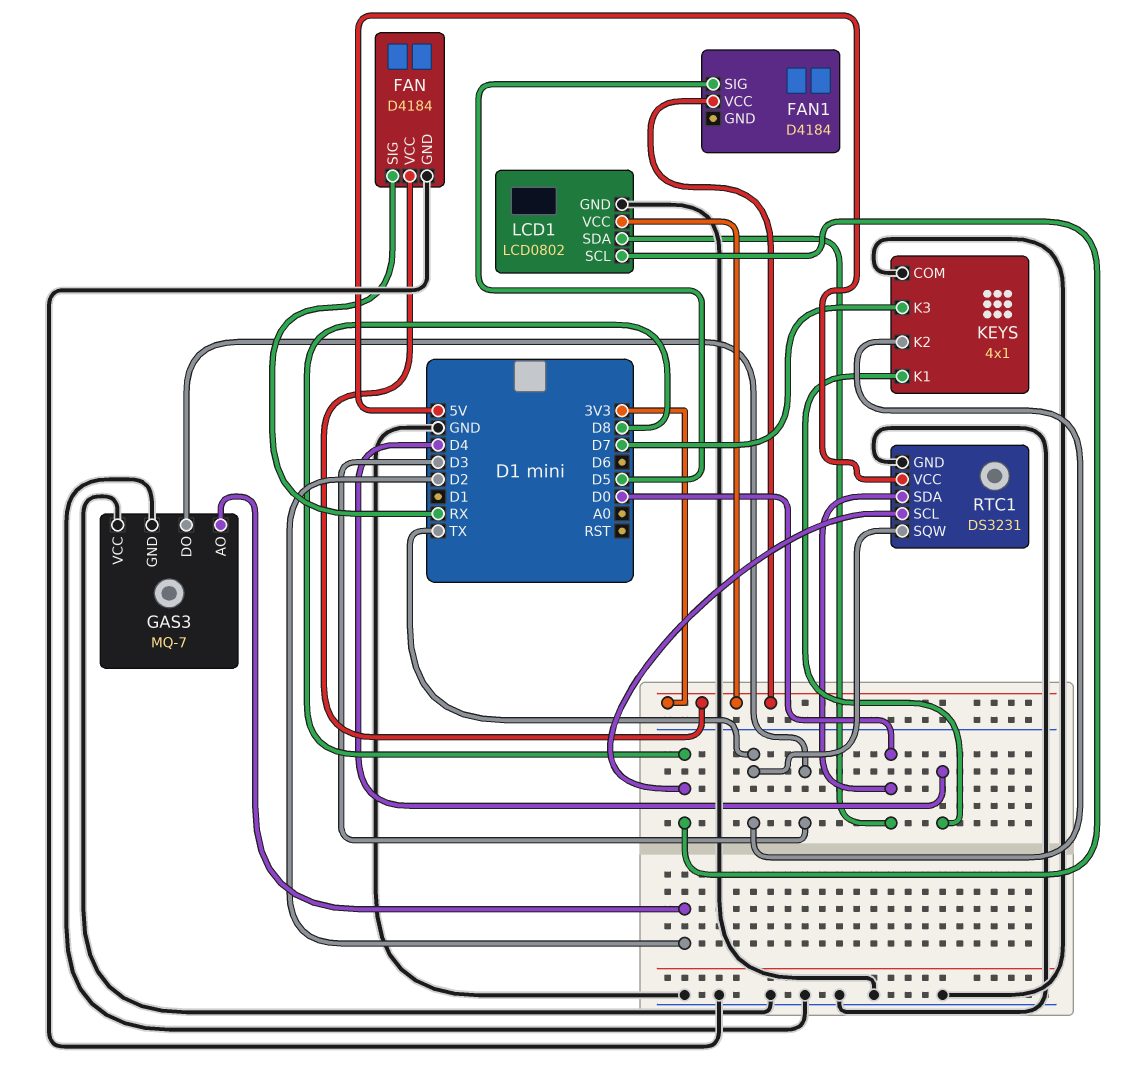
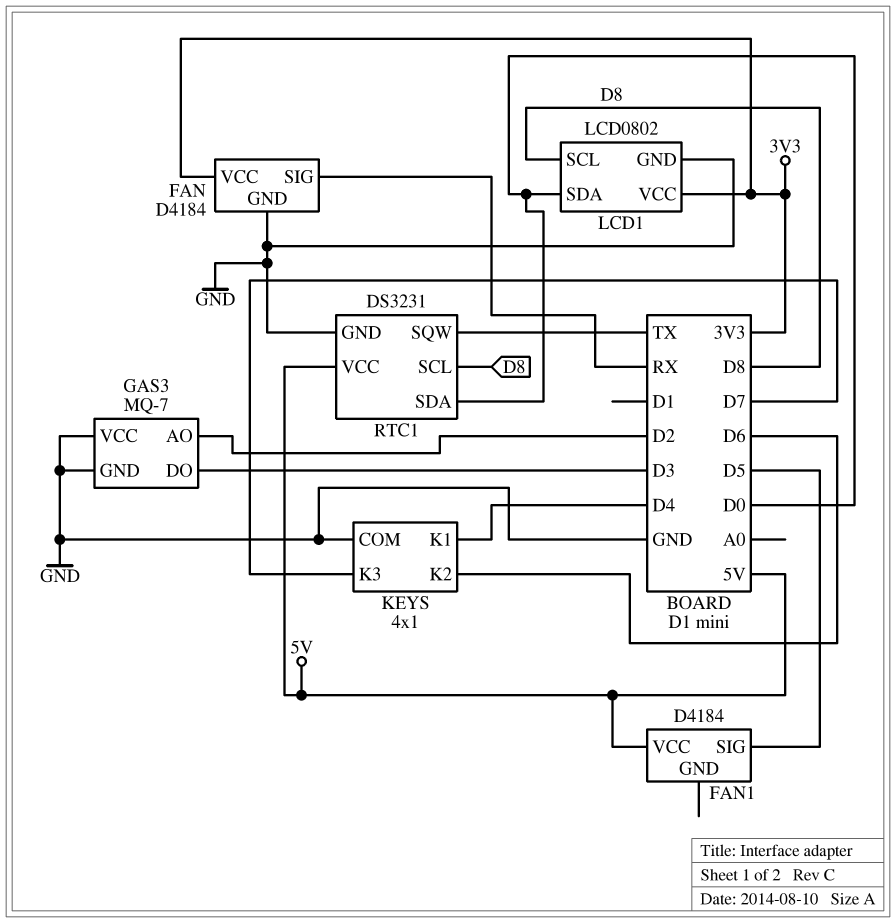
FAN1 pin VCC: 3V3 -> 5V
KEYS pin K2: TX -> D6

